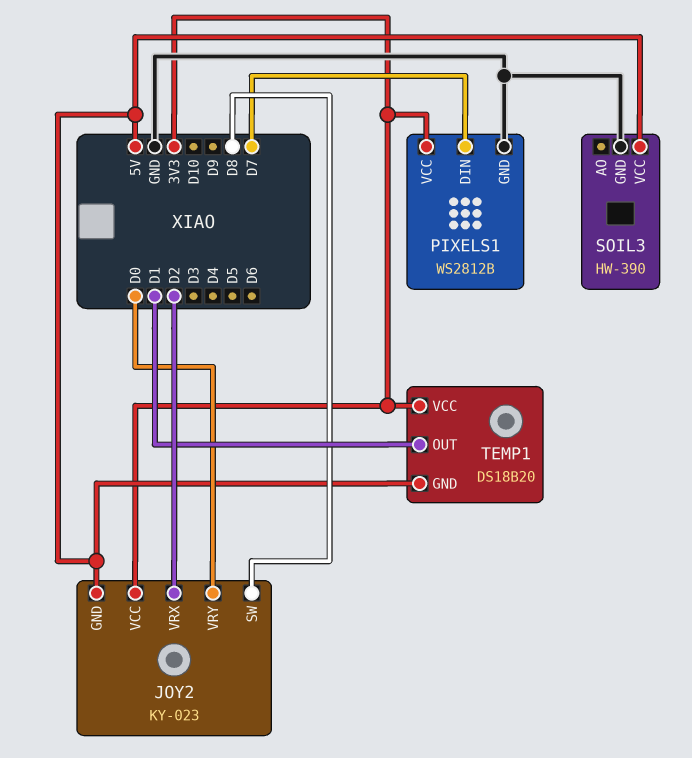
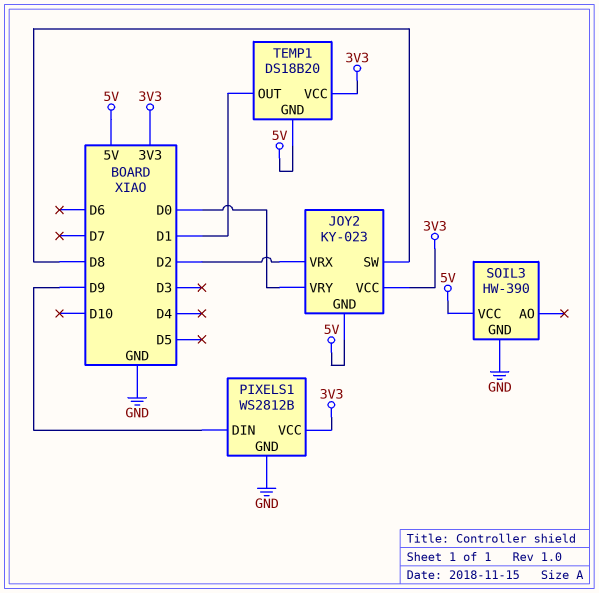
PIXELS1 pin DIN: D7 -> D9

